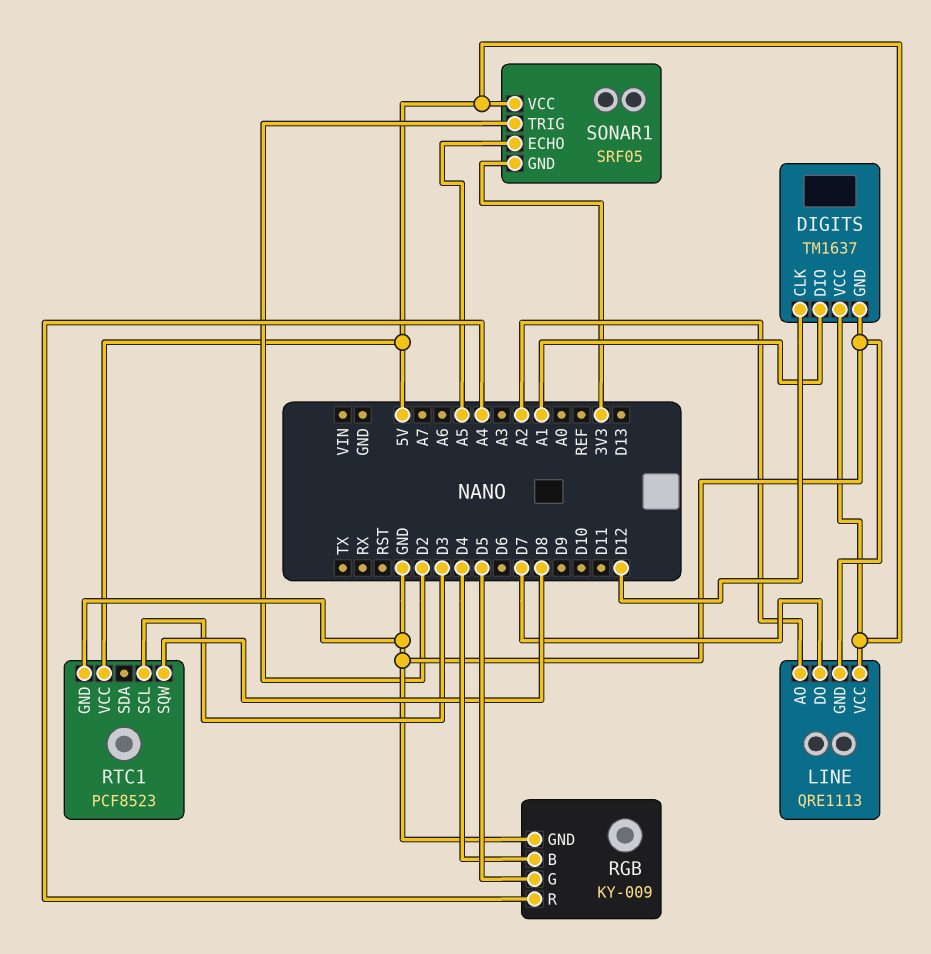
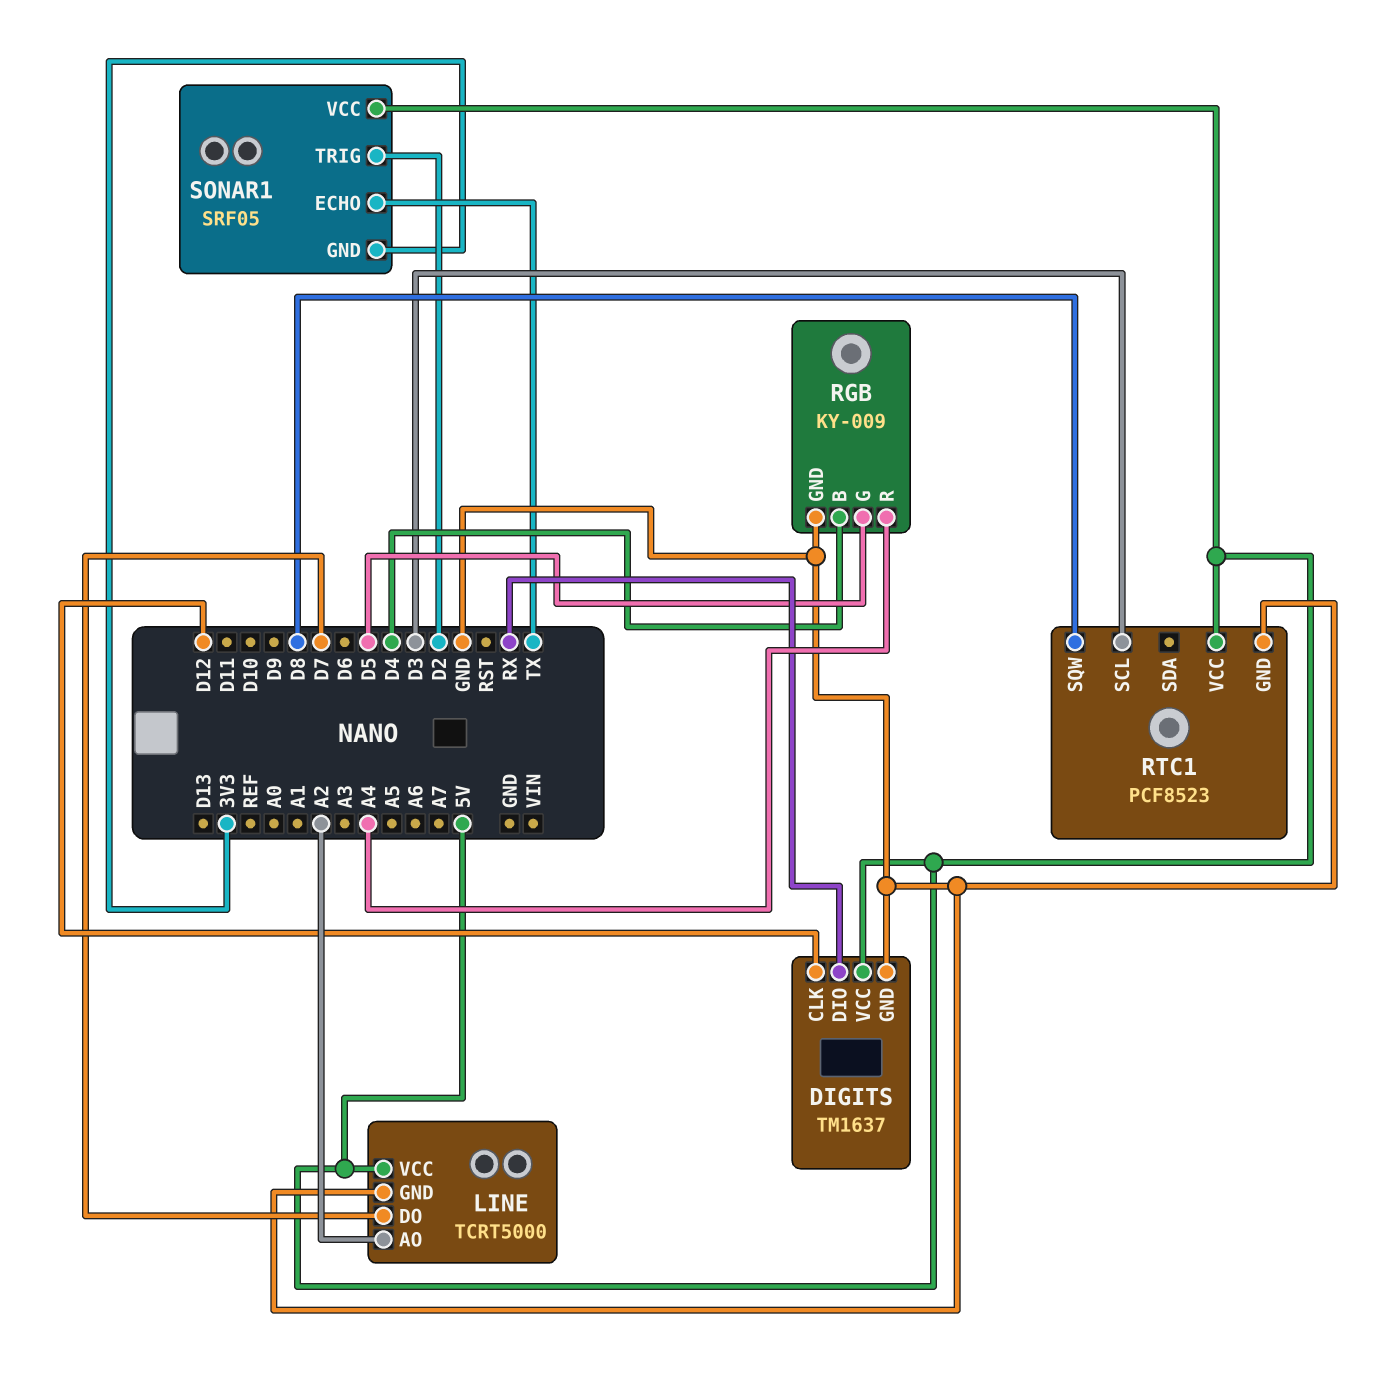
DIGITS pin DIO: A1 -> RX
LINE: QRE1113 -> TCRT5000
SONAR1 pin ECHO: A5 -> TX

